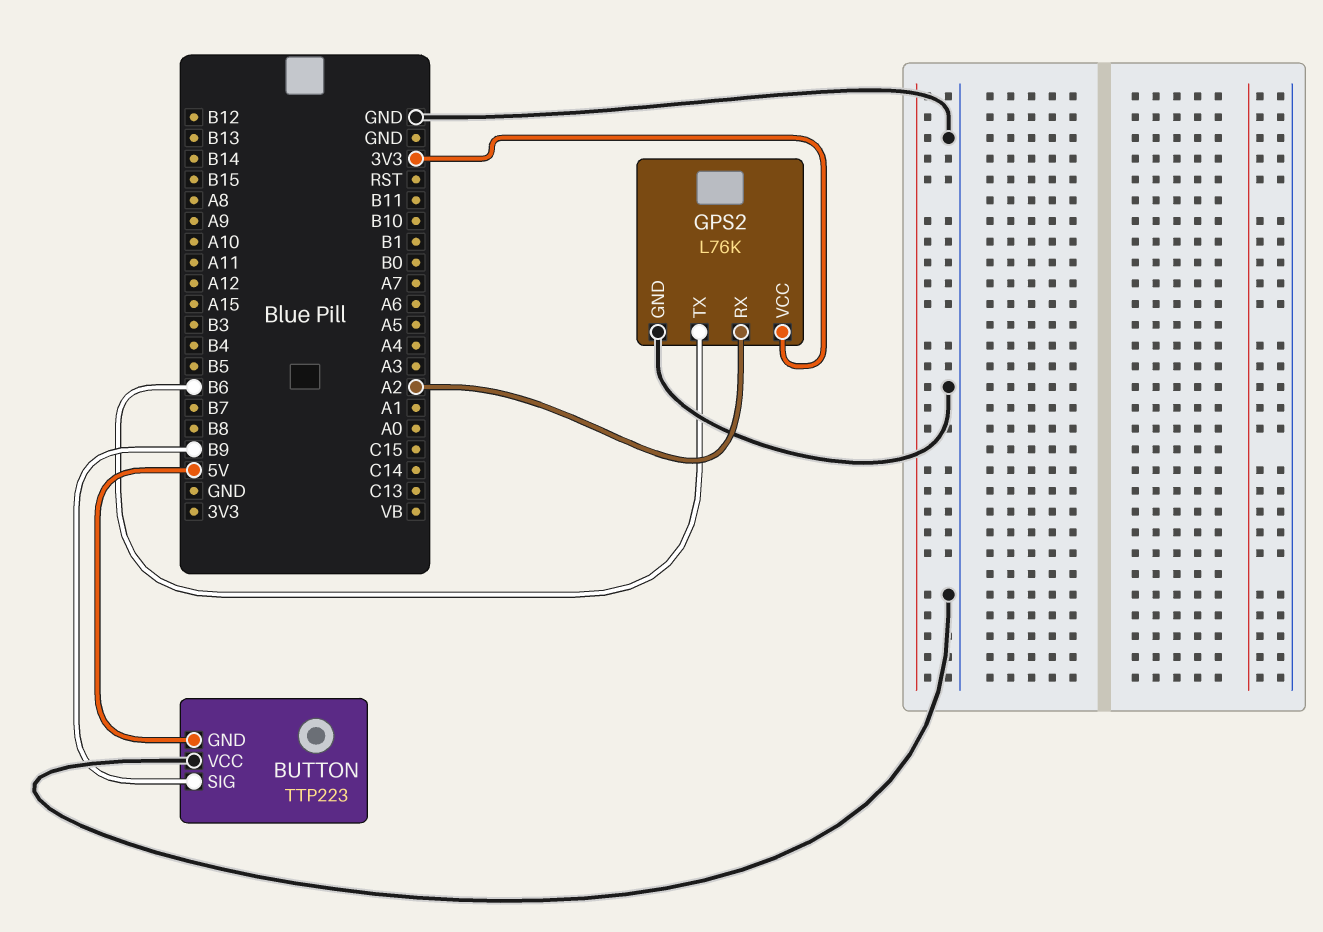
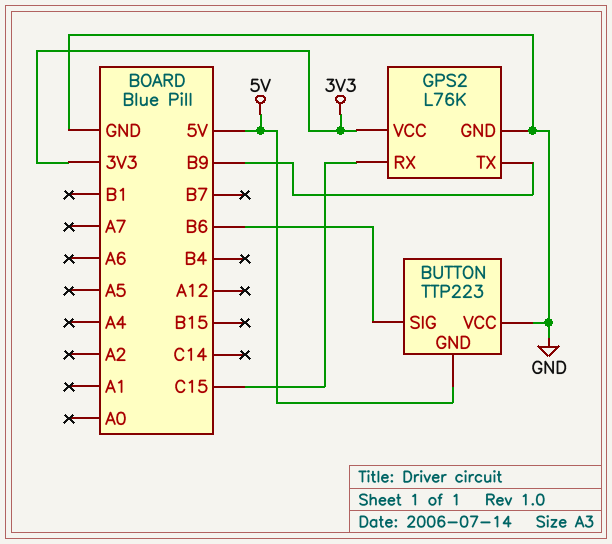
BUTTON pin SIG: B9 -> B6
GPS2 pin RX: A2 -> C15
GPS2 pin TX: B6 -> B9

